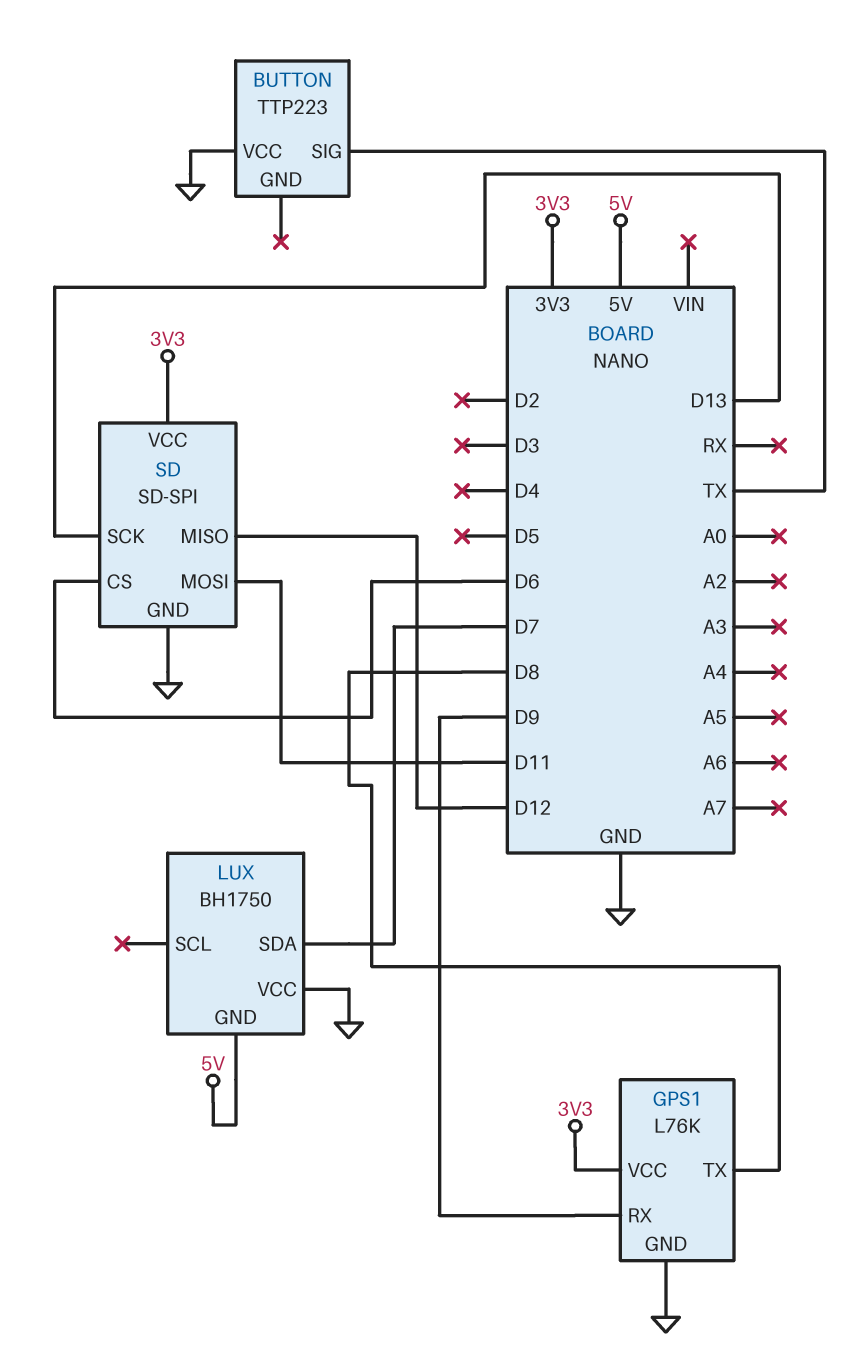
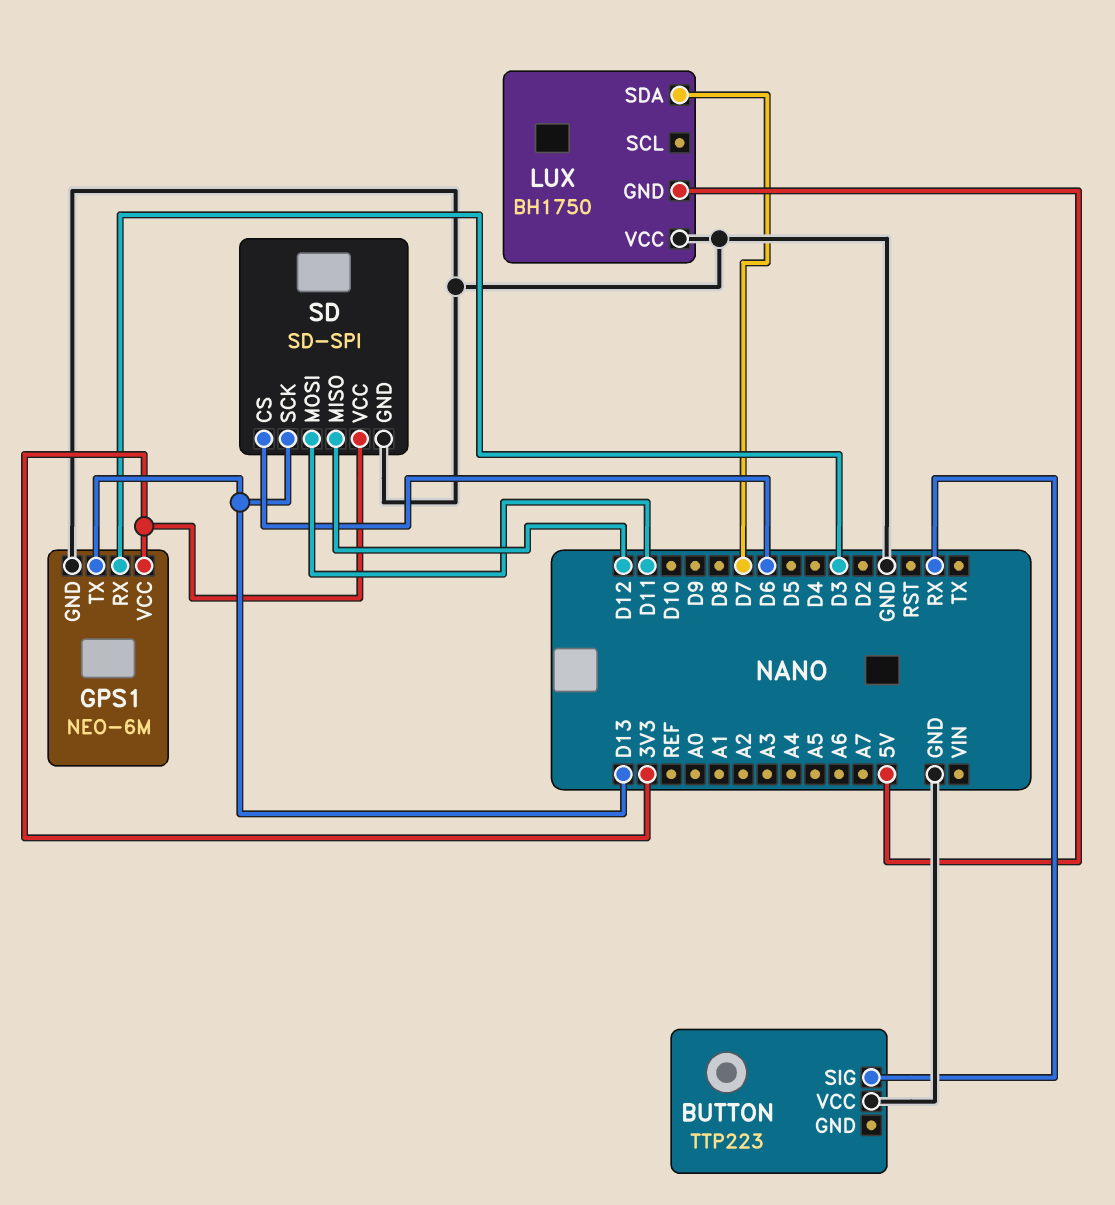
BUTTON pin SIG: TX -> RX
GPS1: L76K -> NEO-6M
GPS1 pin RX: D9 -> D3
GPS1 pin TX: D8 -> D13

